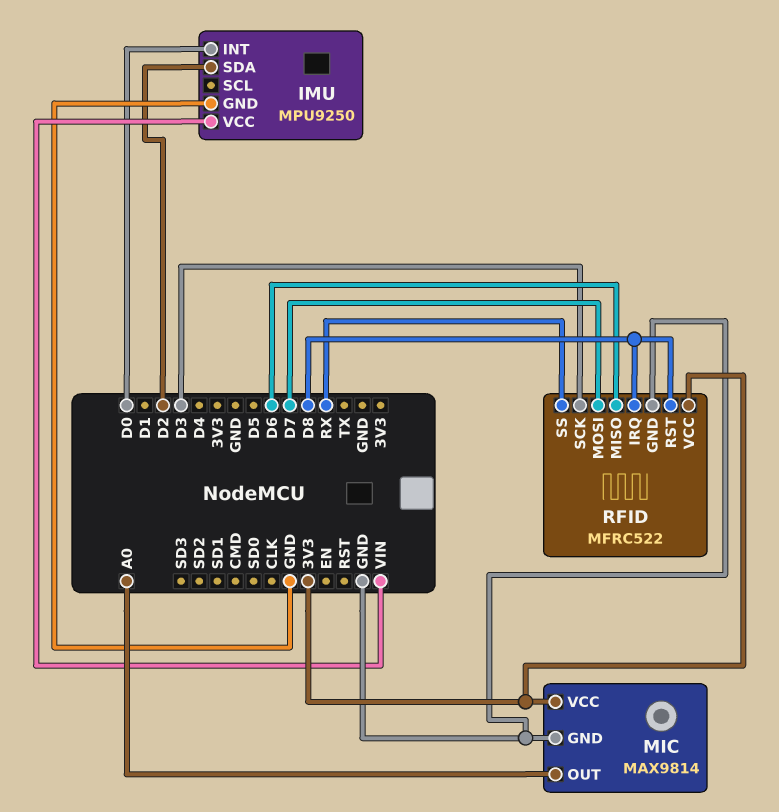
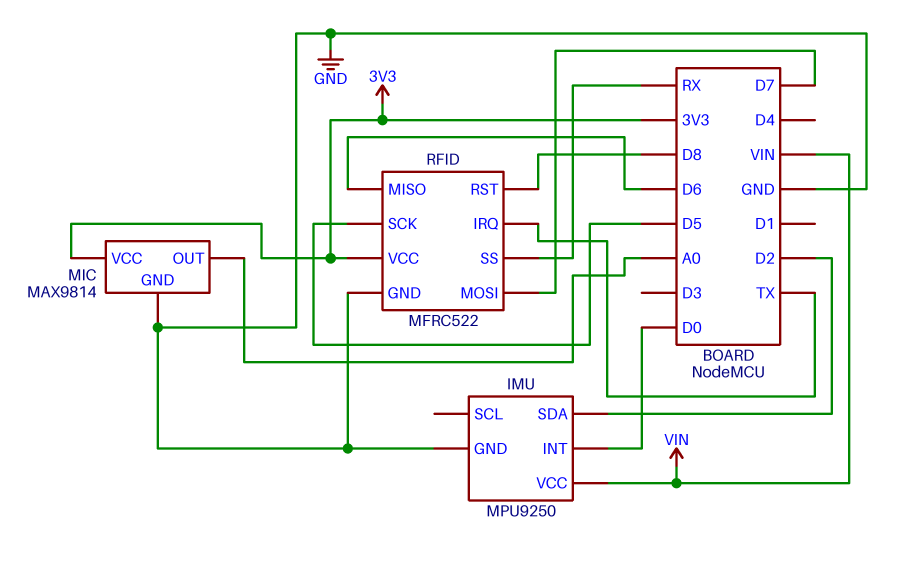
RFID pin IRQ: D8 -> TX
RFID pin SCK: D3 -> D5

